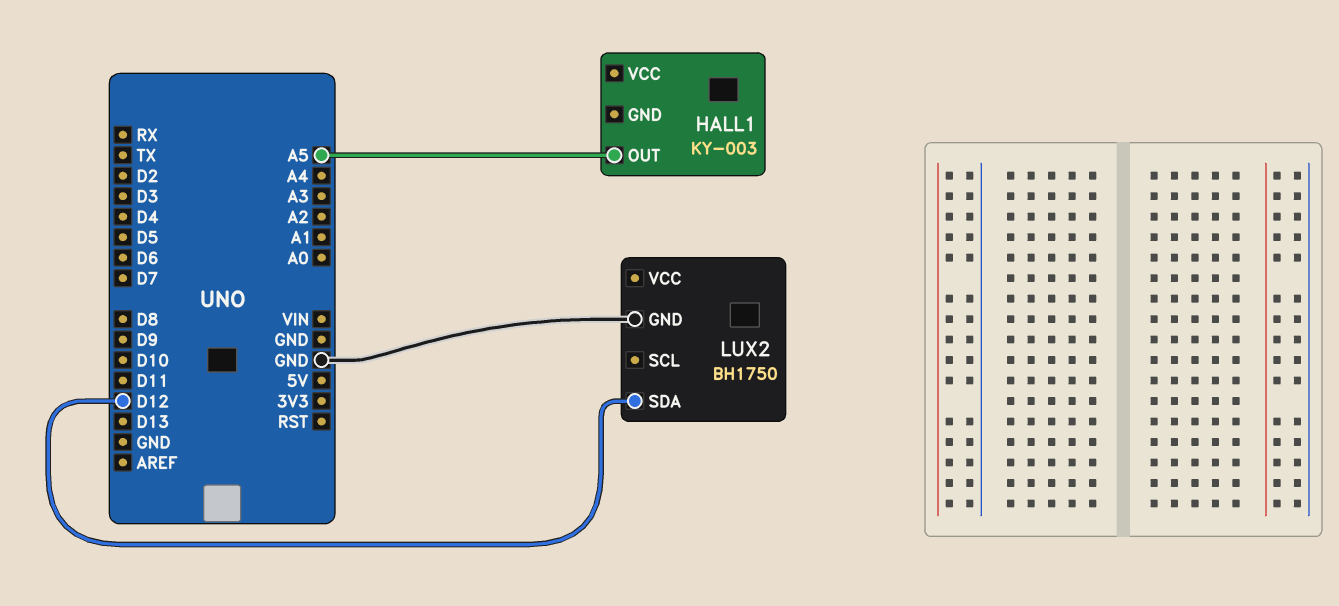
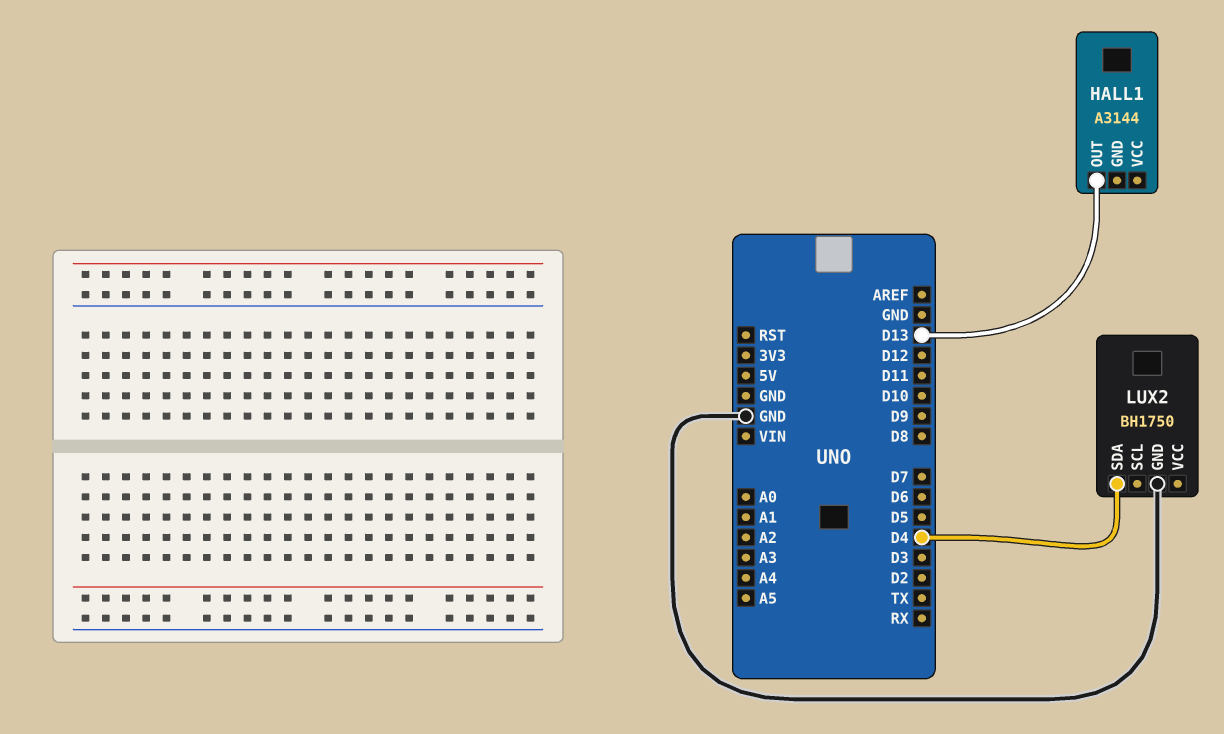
HALL1: KY-003 -> A3144
HALL1 pin OUT: A5 -> D13
LUX2 pin SDA: D12 -> D4

